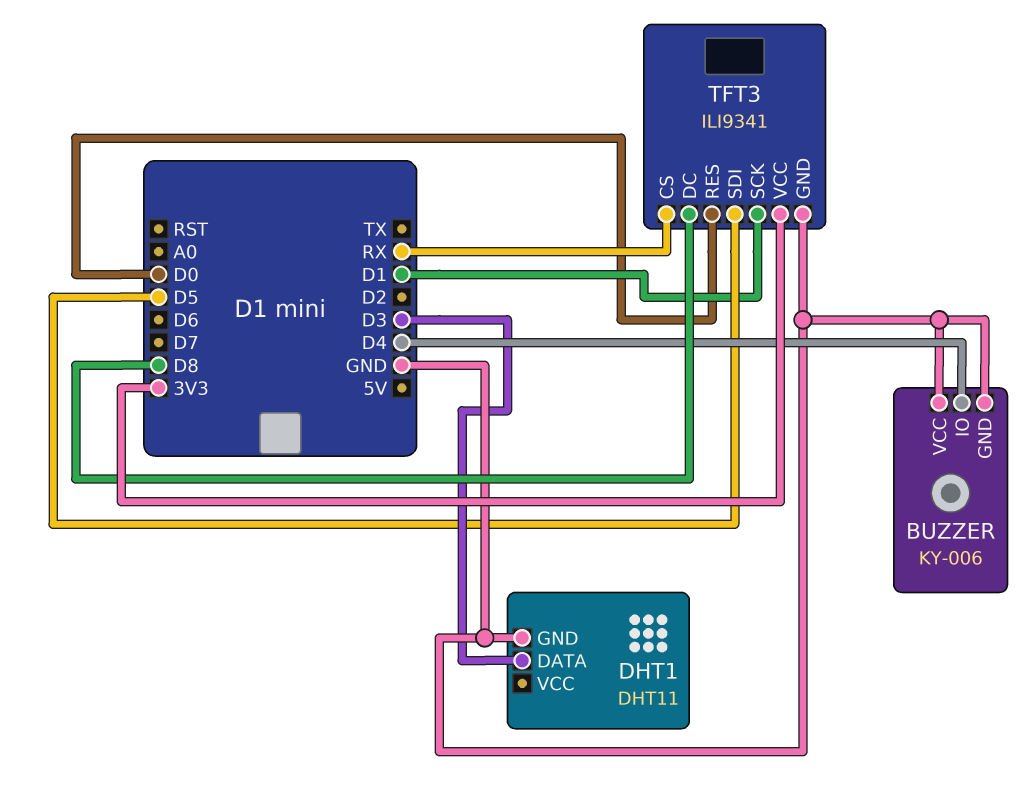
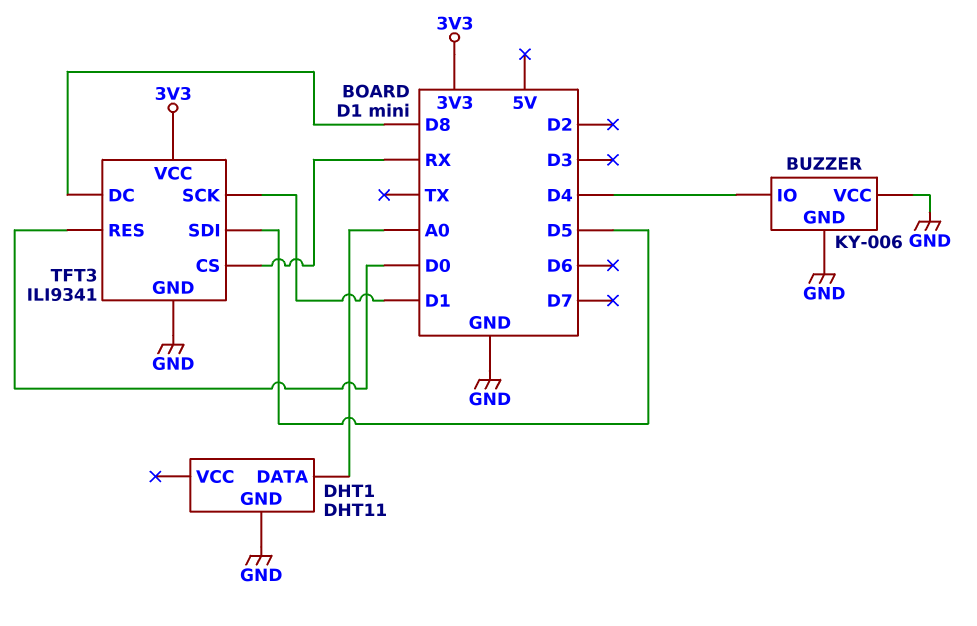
DHT1 pin DATA: D3 -> A0

